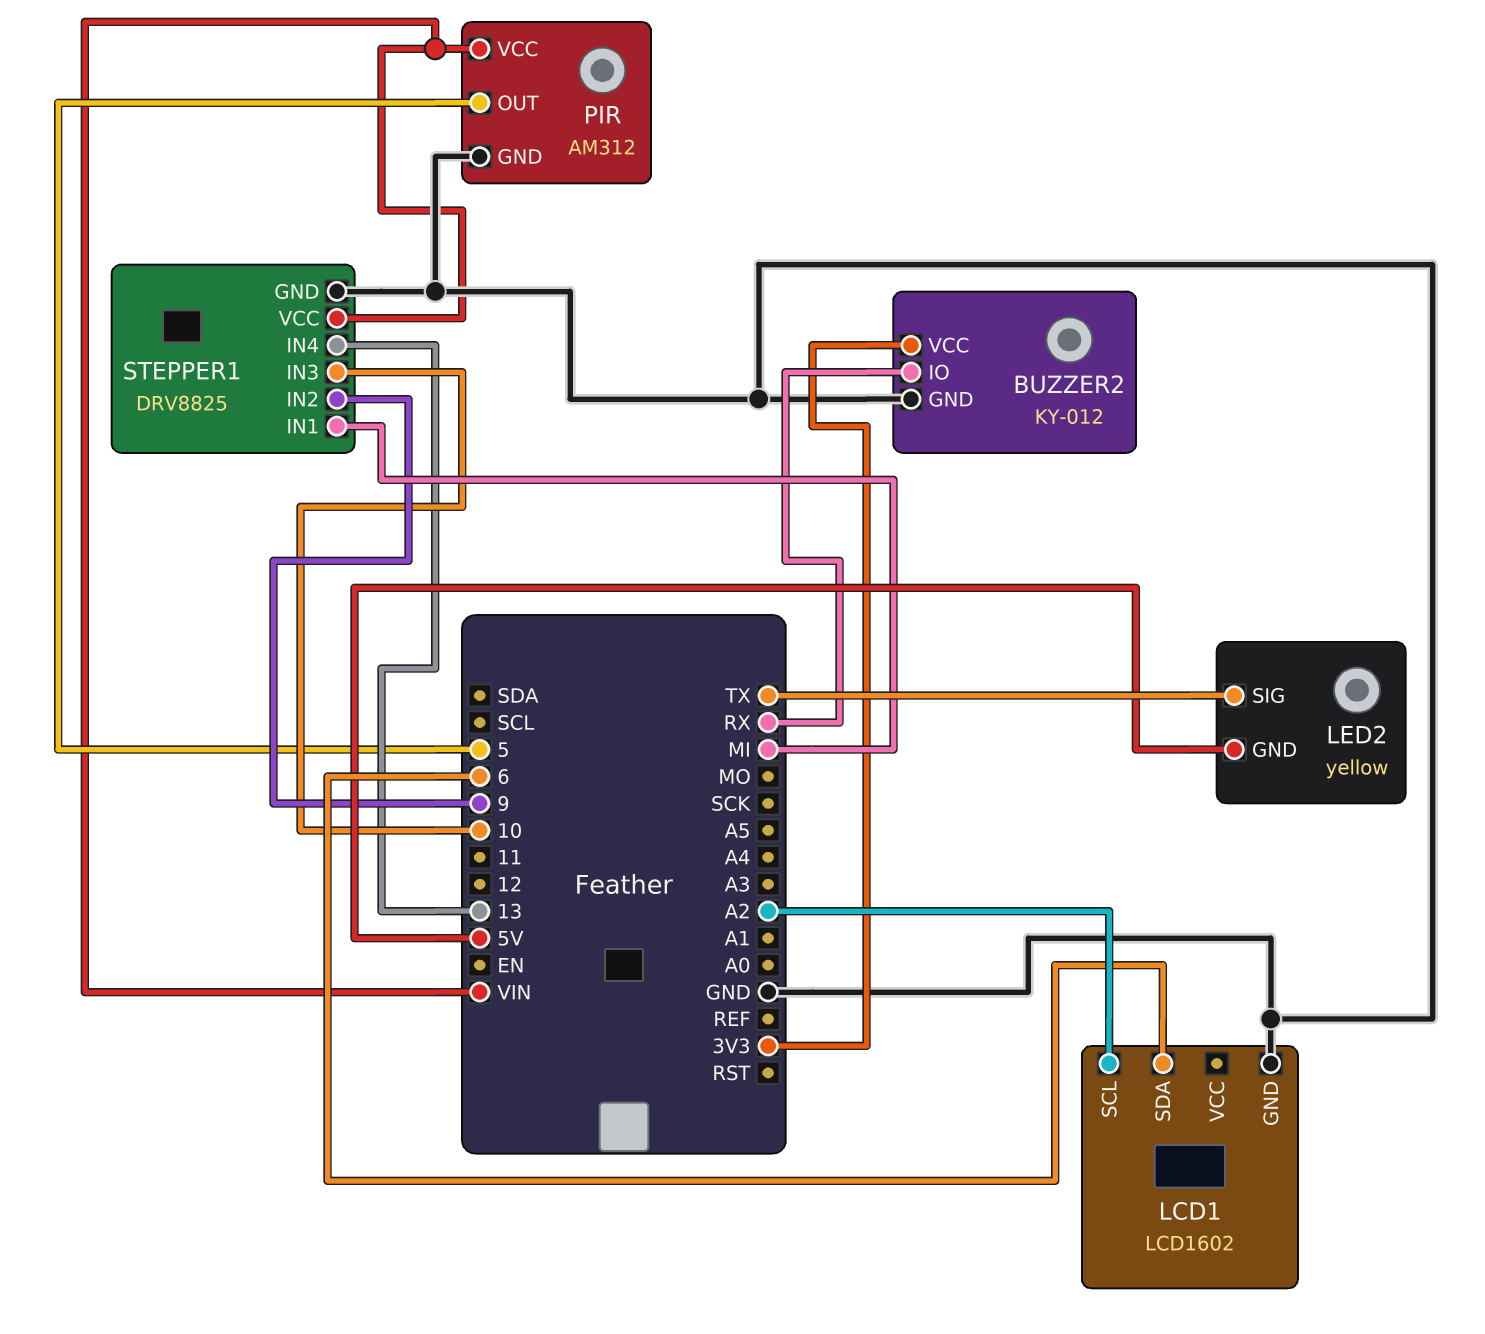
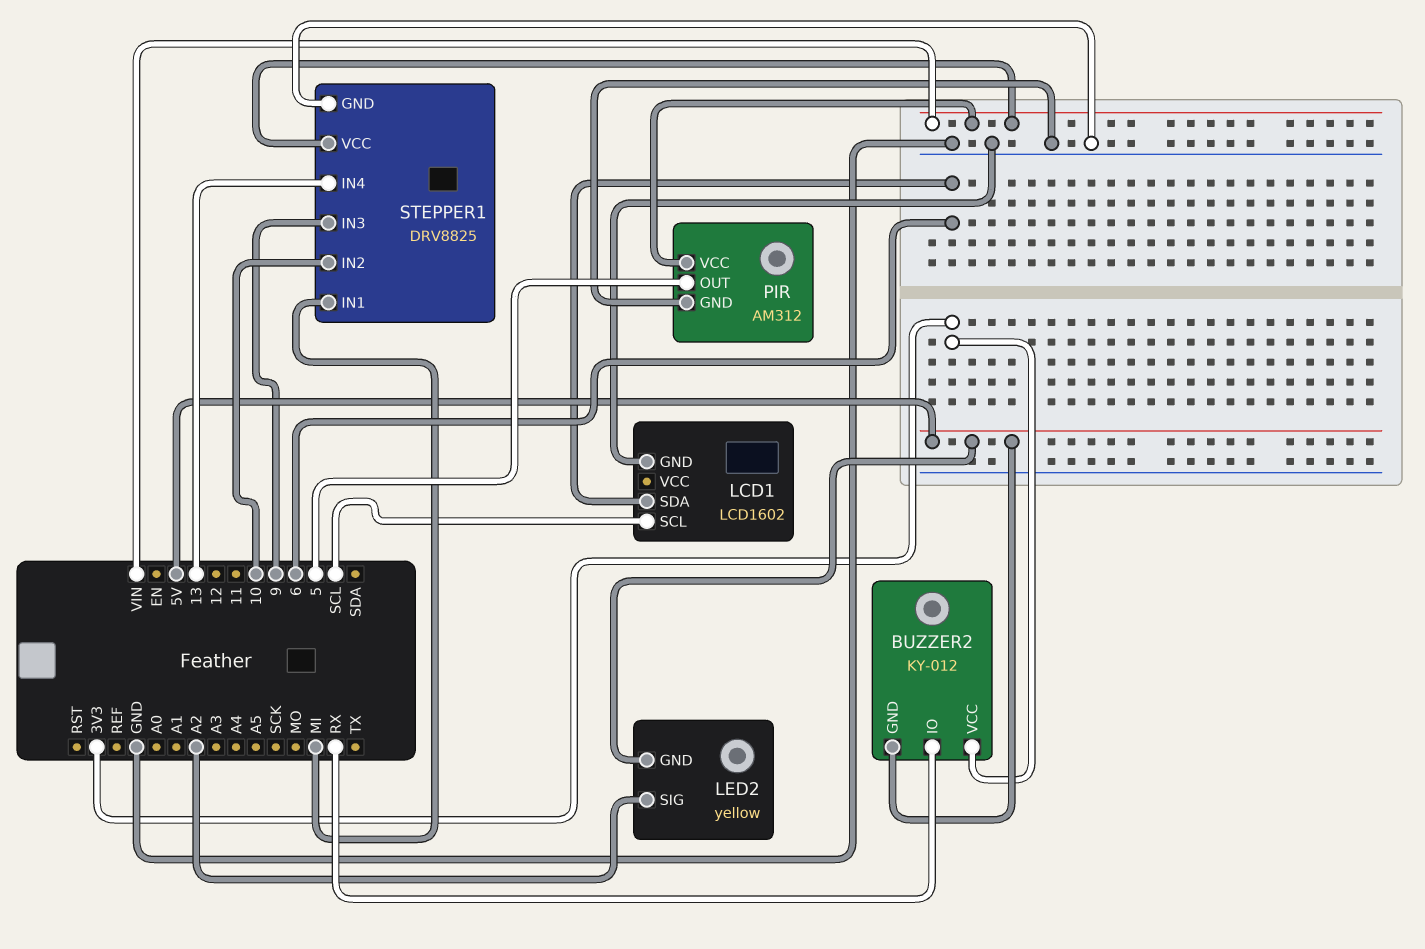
BUZZER2 pin GND: GND -> 5V
LCD1 pin SCL: A2 -> SCL
LED2 pin SIG: TX -> A2
STEPPER1 pin IN2: 9 -> 10
STEPPER1 pin IN3: 10 -> 9

